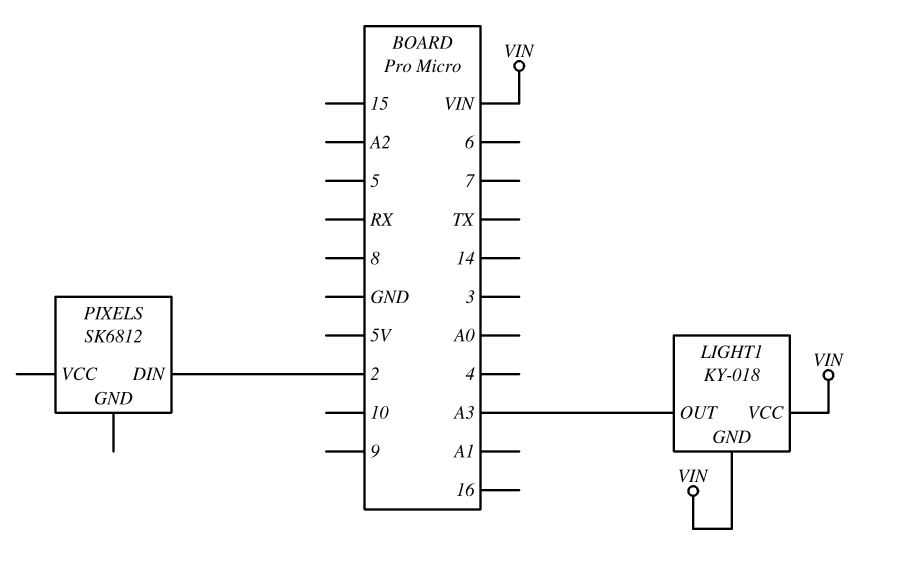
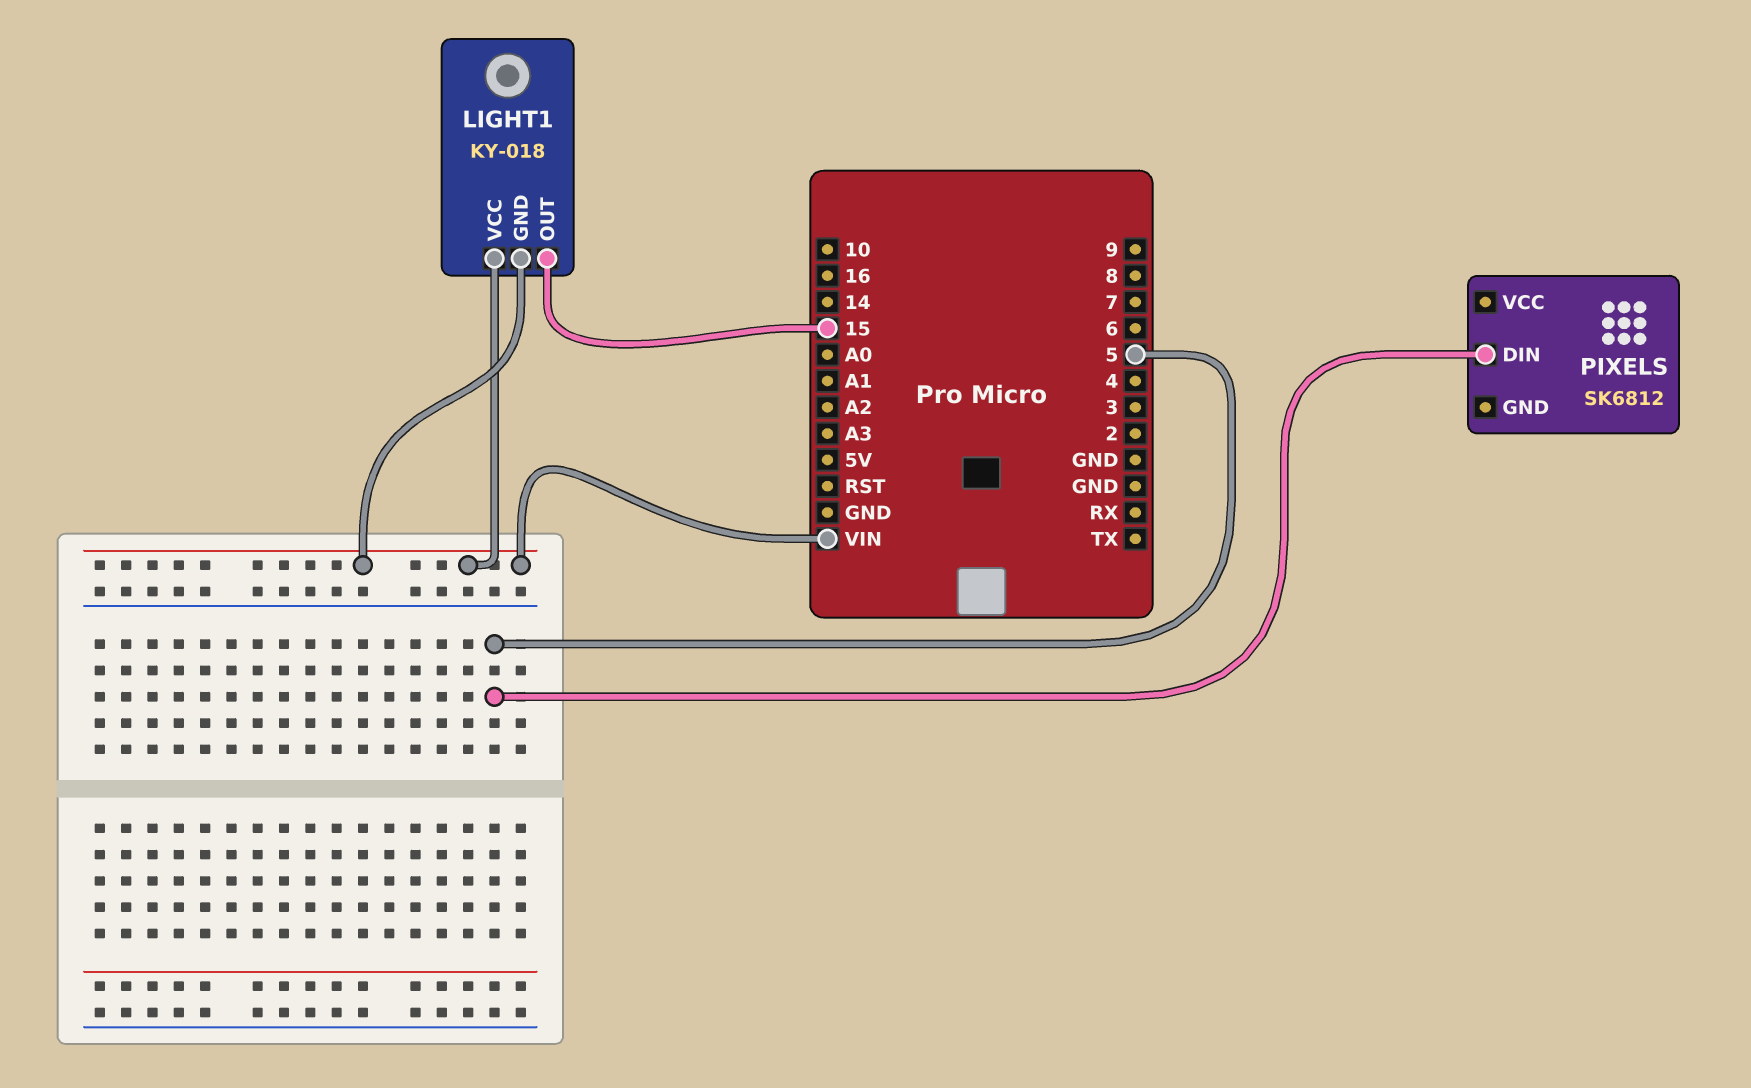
LIGHT1 pin OUT: A3 -> 15
PIXELS pin DIN: 2 -> 5

